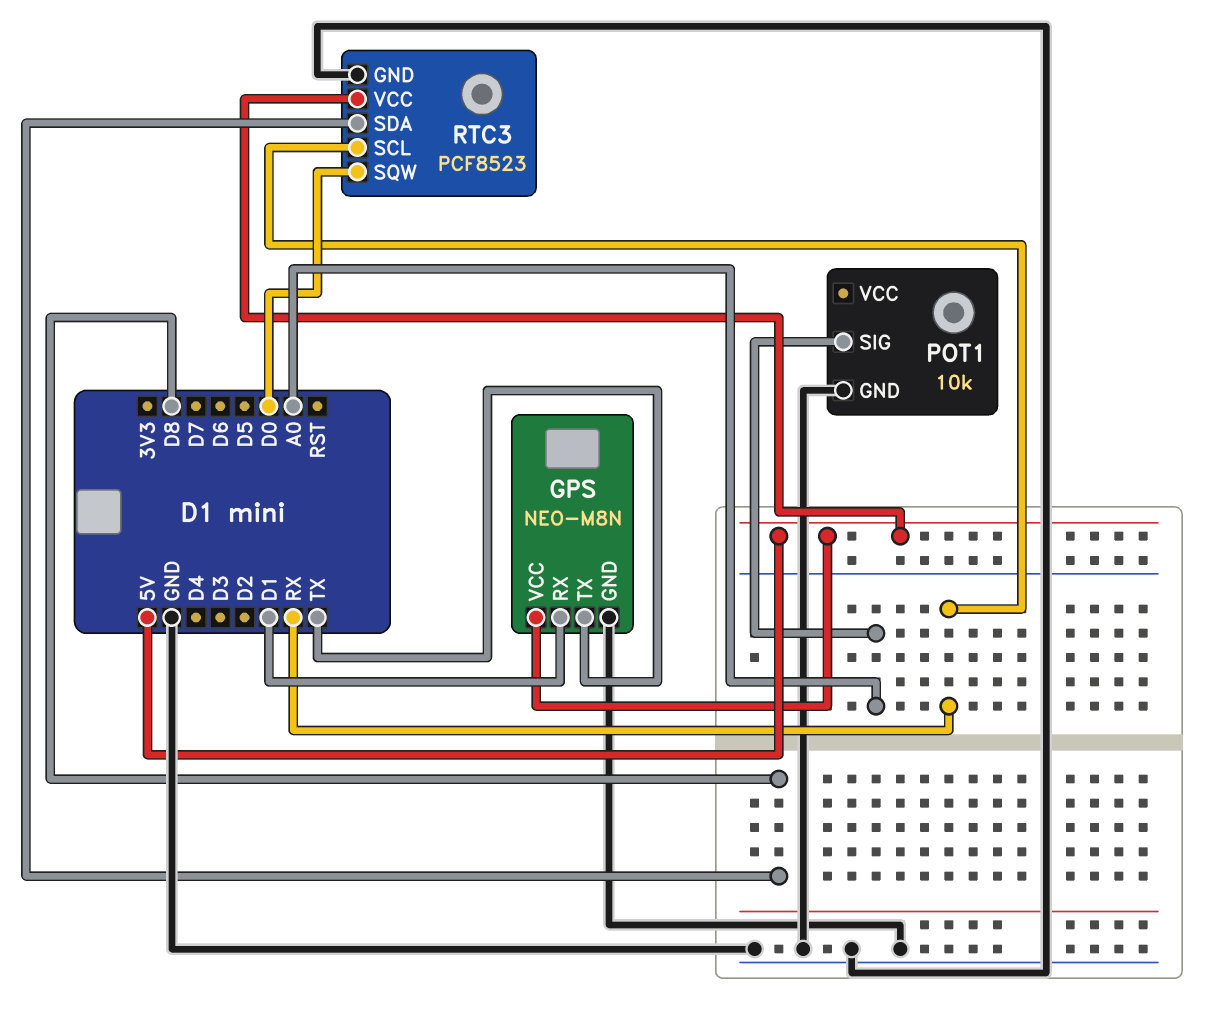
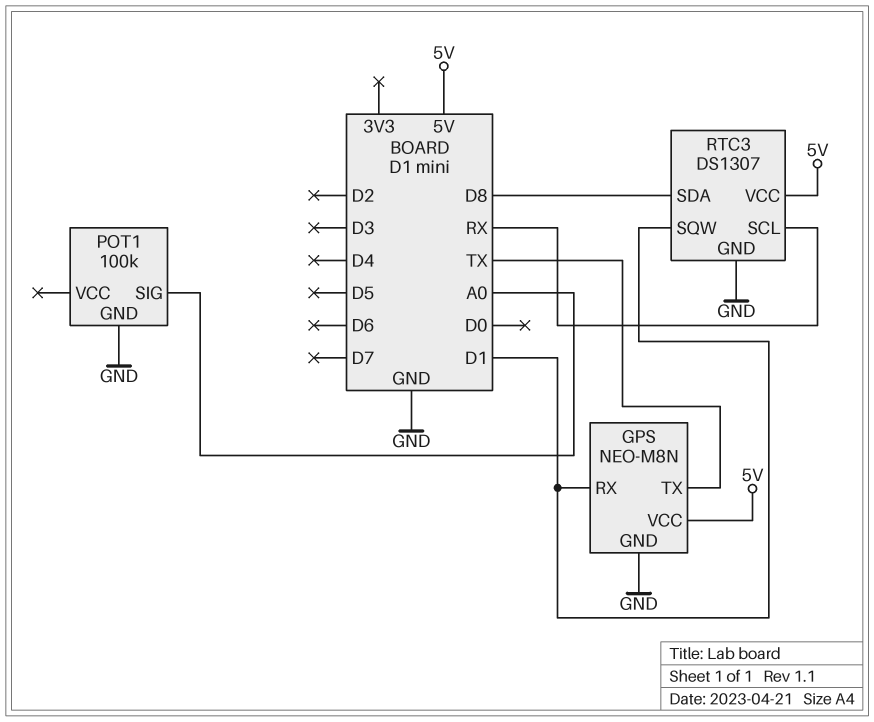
POT1: 10k -> 100k
RTC3: PCF8523 -> DS1307
RTC3 pin SQW: D0 -> D1

